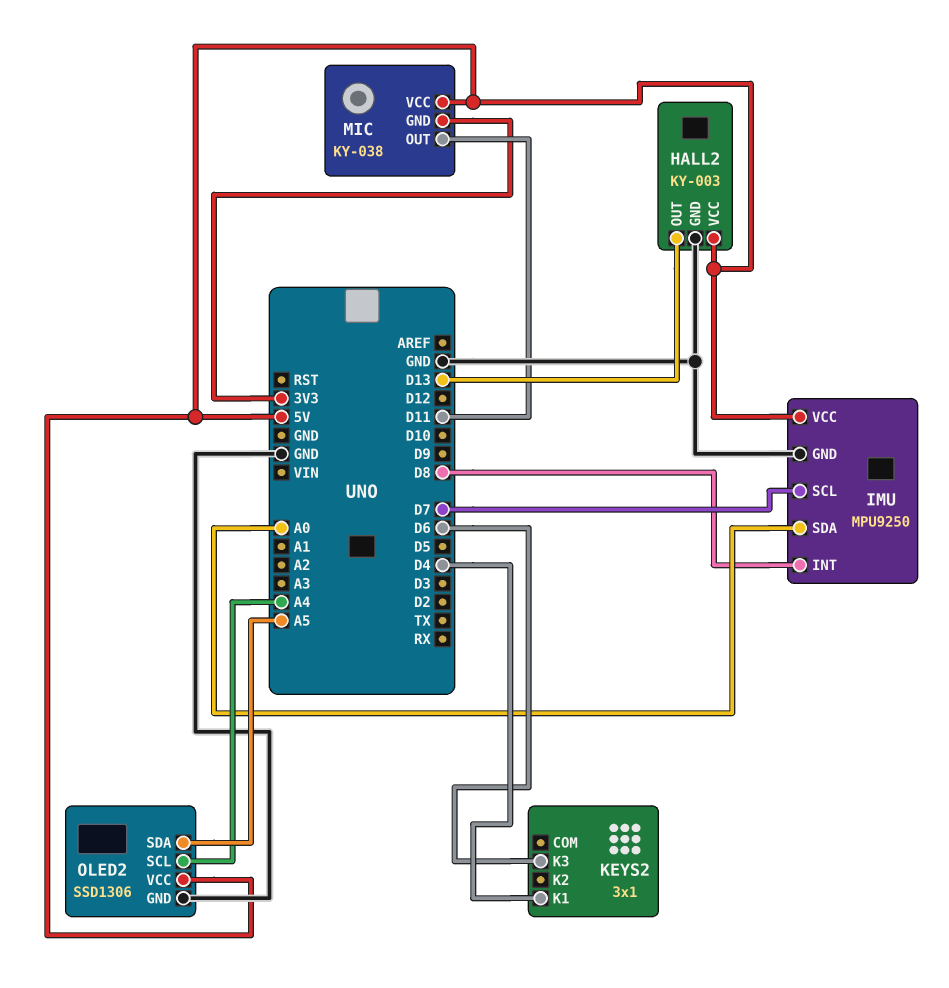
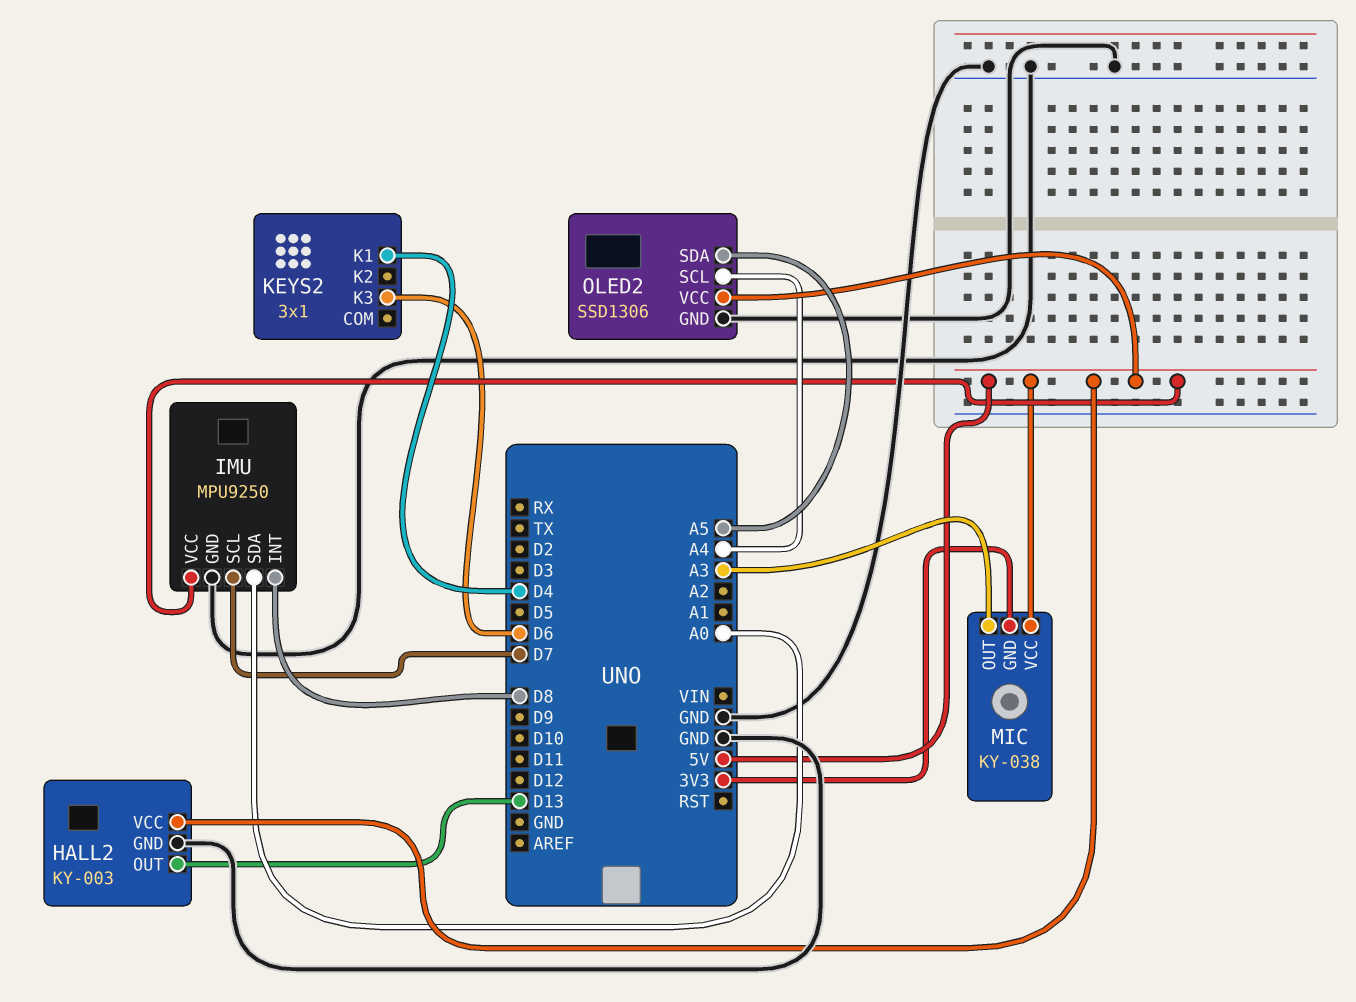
MIC pin OUT: D11 -> A3

